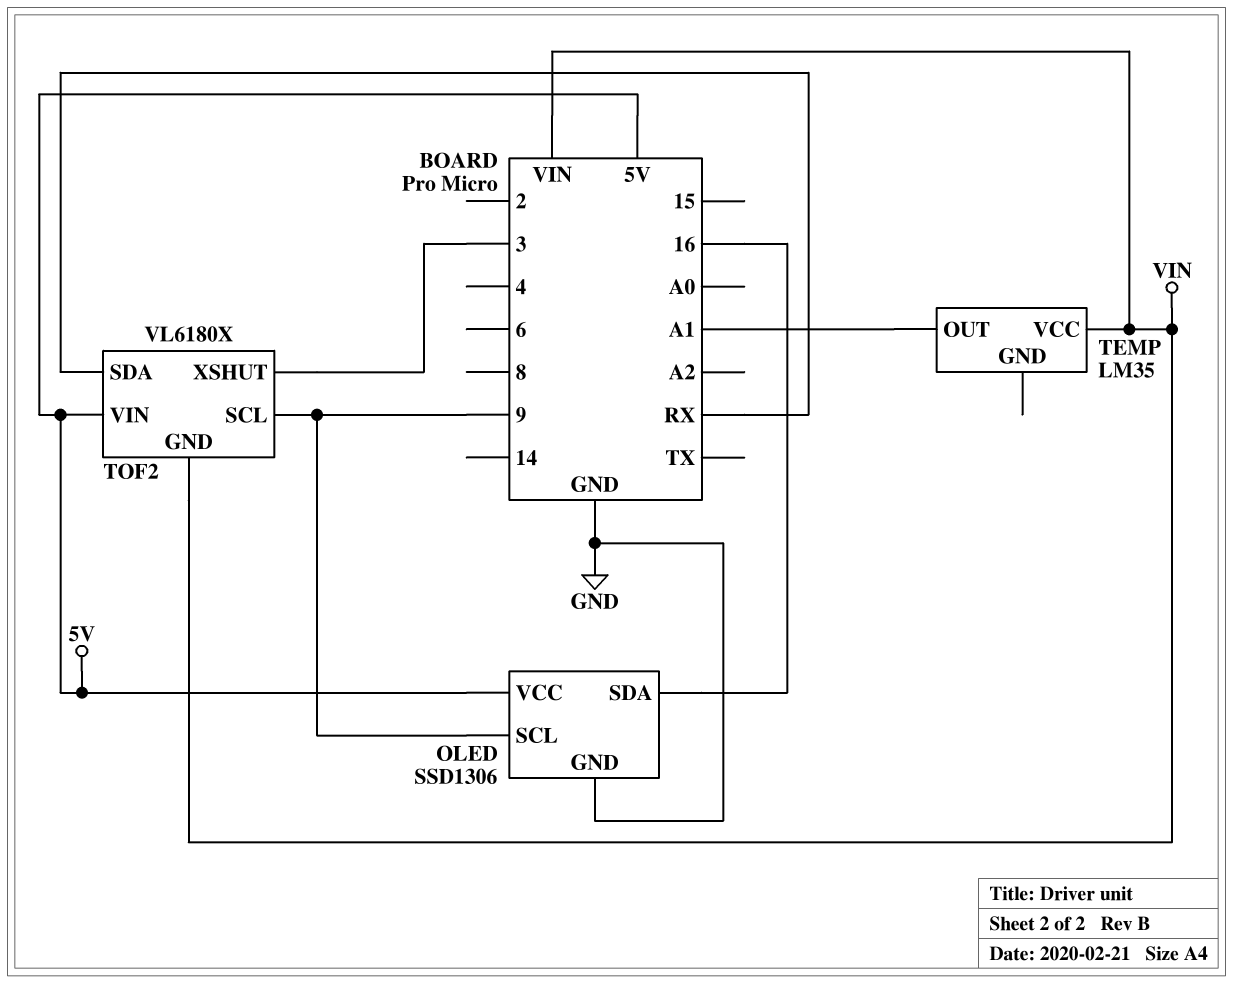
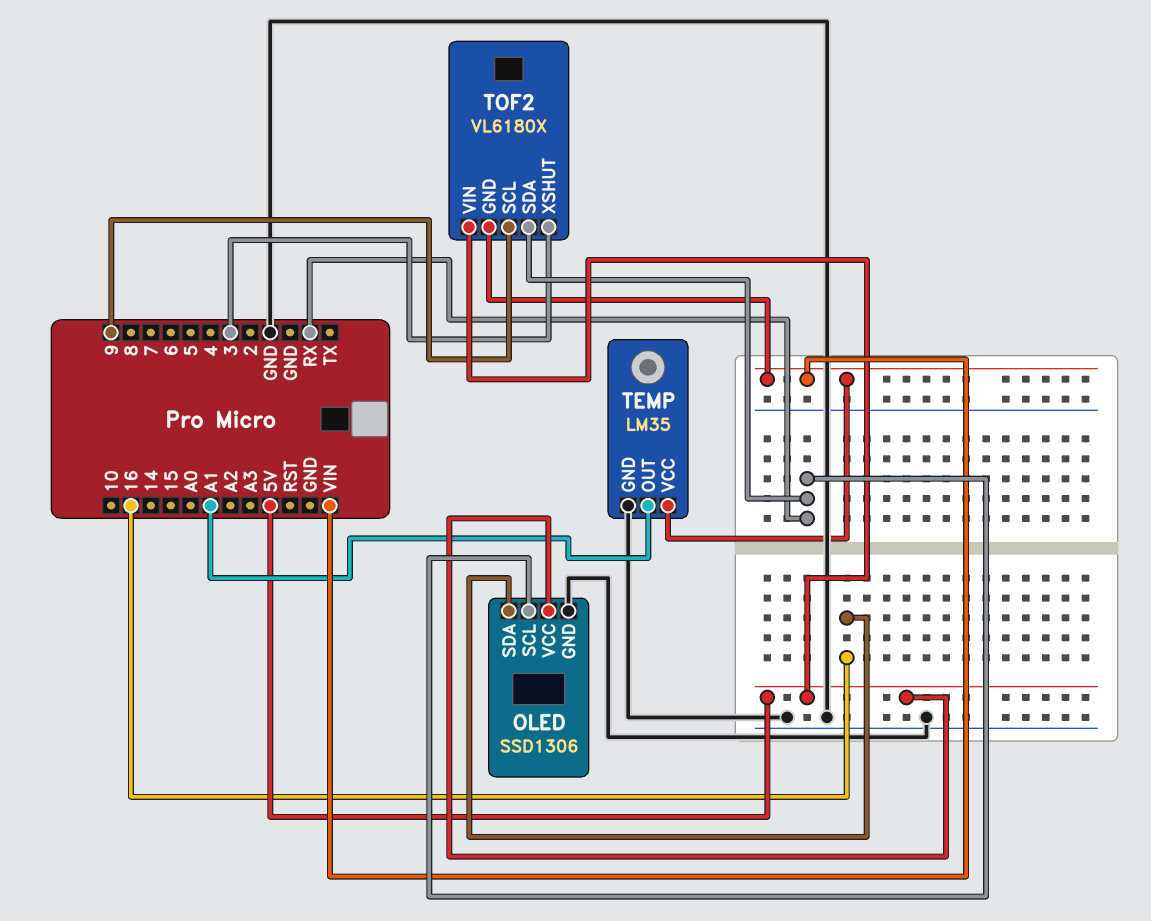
OLED pin SCL: 9 -> RX
TEMP pin GND: none -> GND

